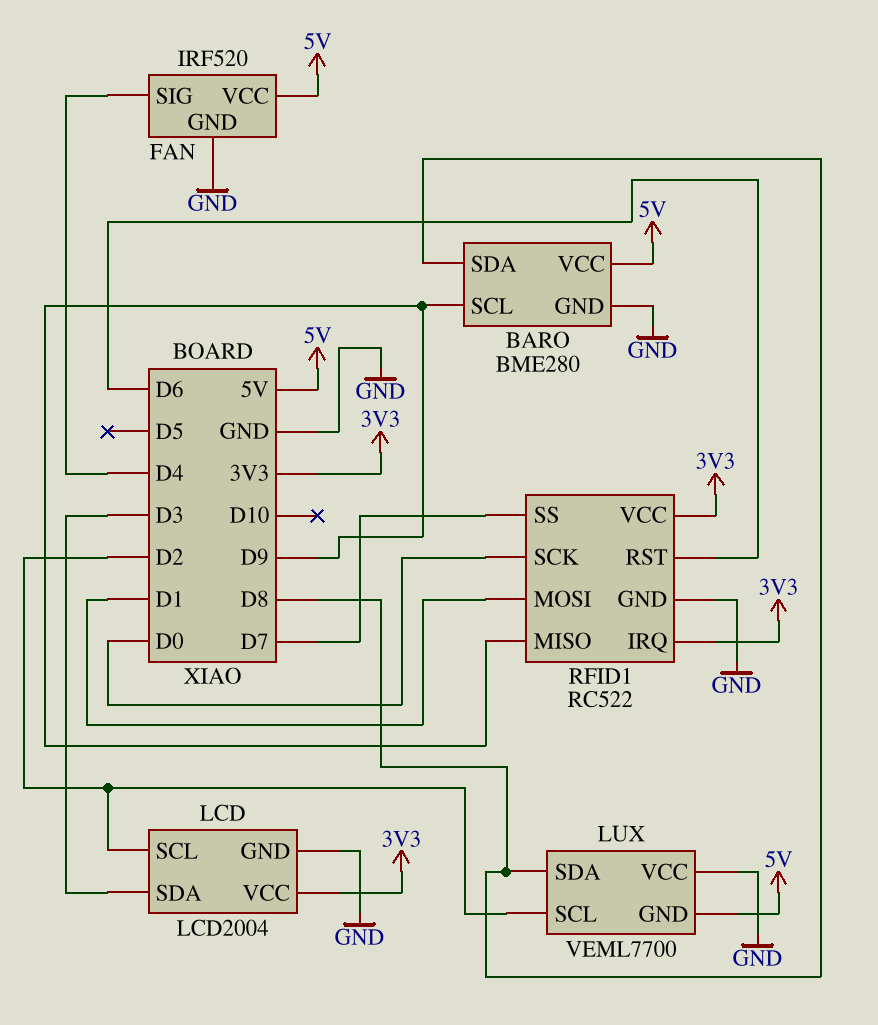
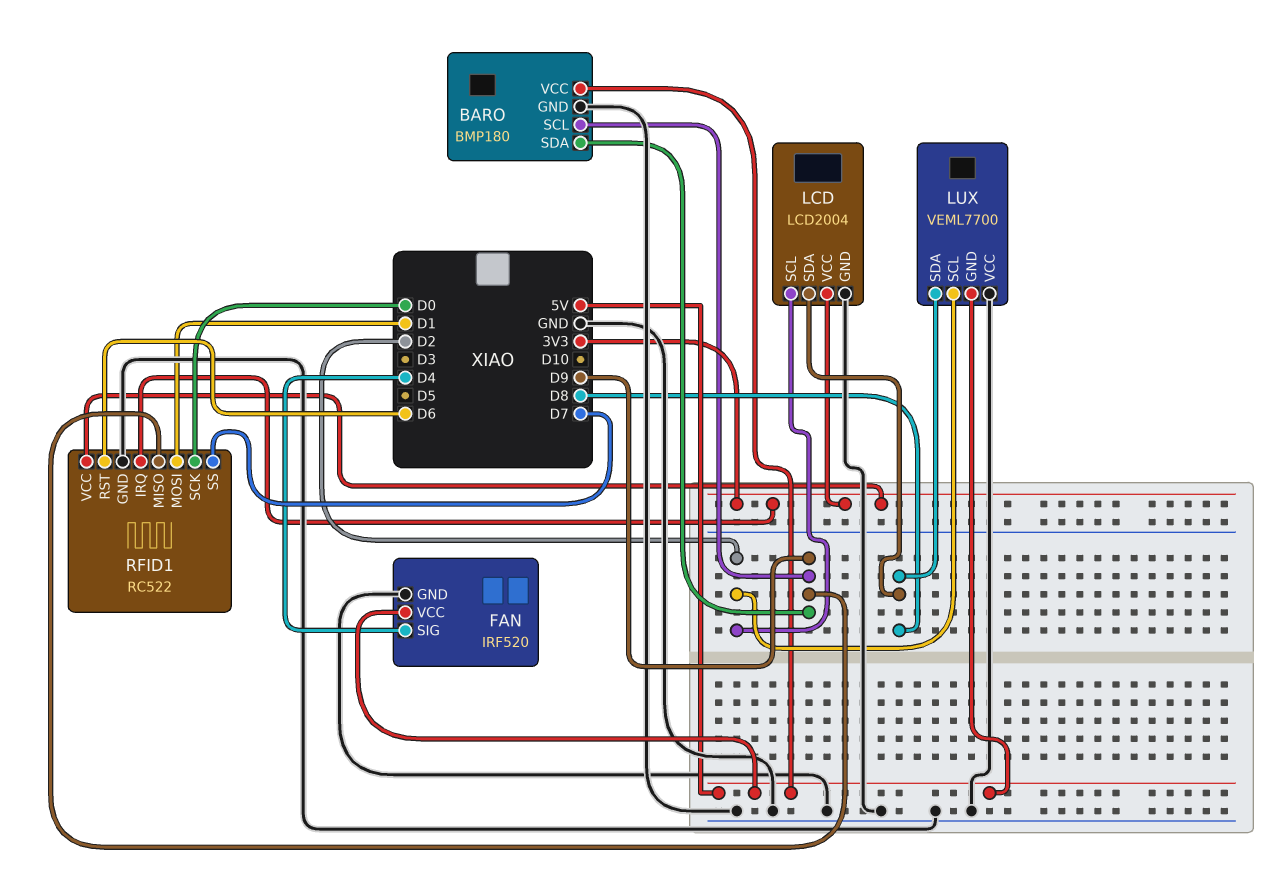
BARO: BME280 -> BMP180
BARO pin SDA: D8 -> D9
LCD pin SDA: D3 -> D8

